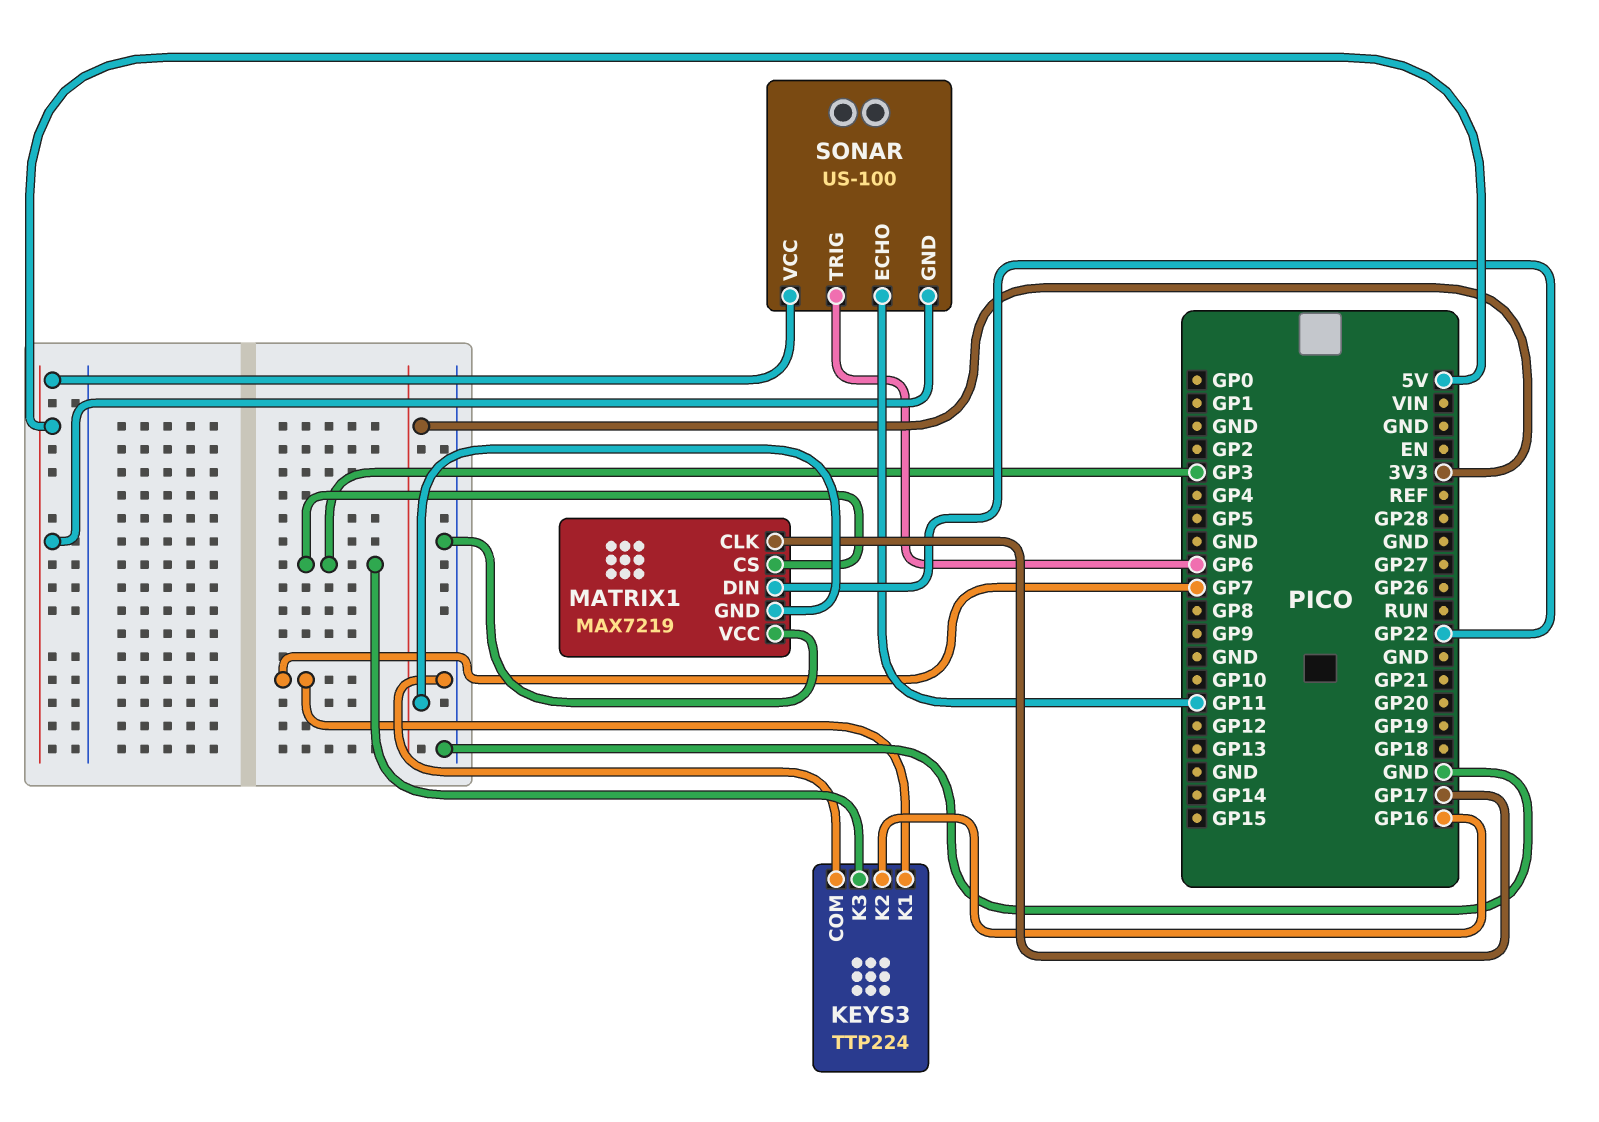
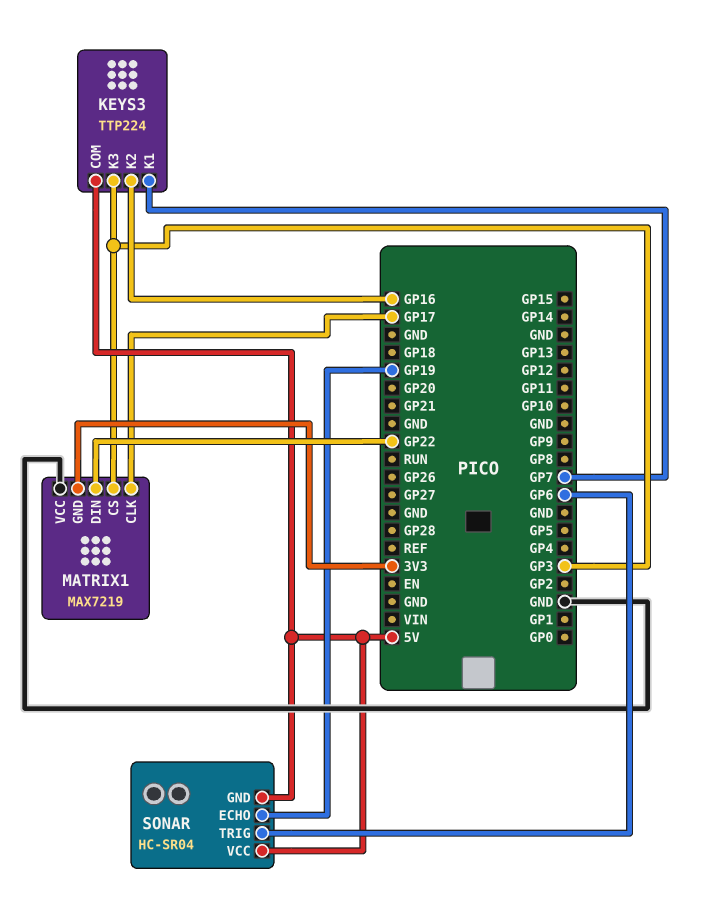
KEYS3 pin COM: GND -> 5V
SONAR: US-100 -> HC-SR04
SONAR pin ECHO: GP11 -> GP19

